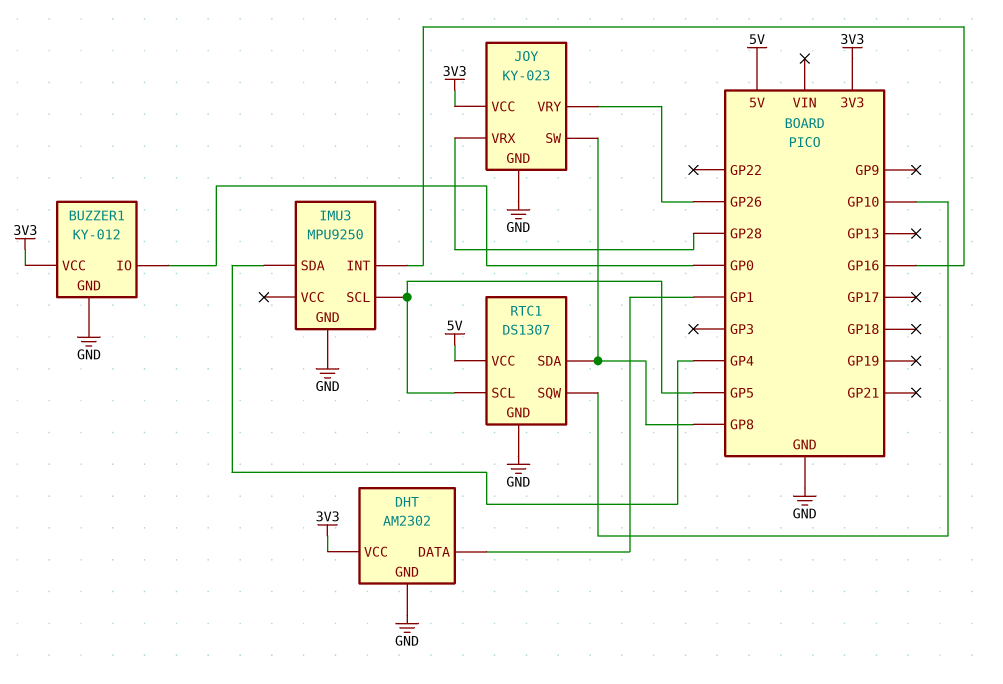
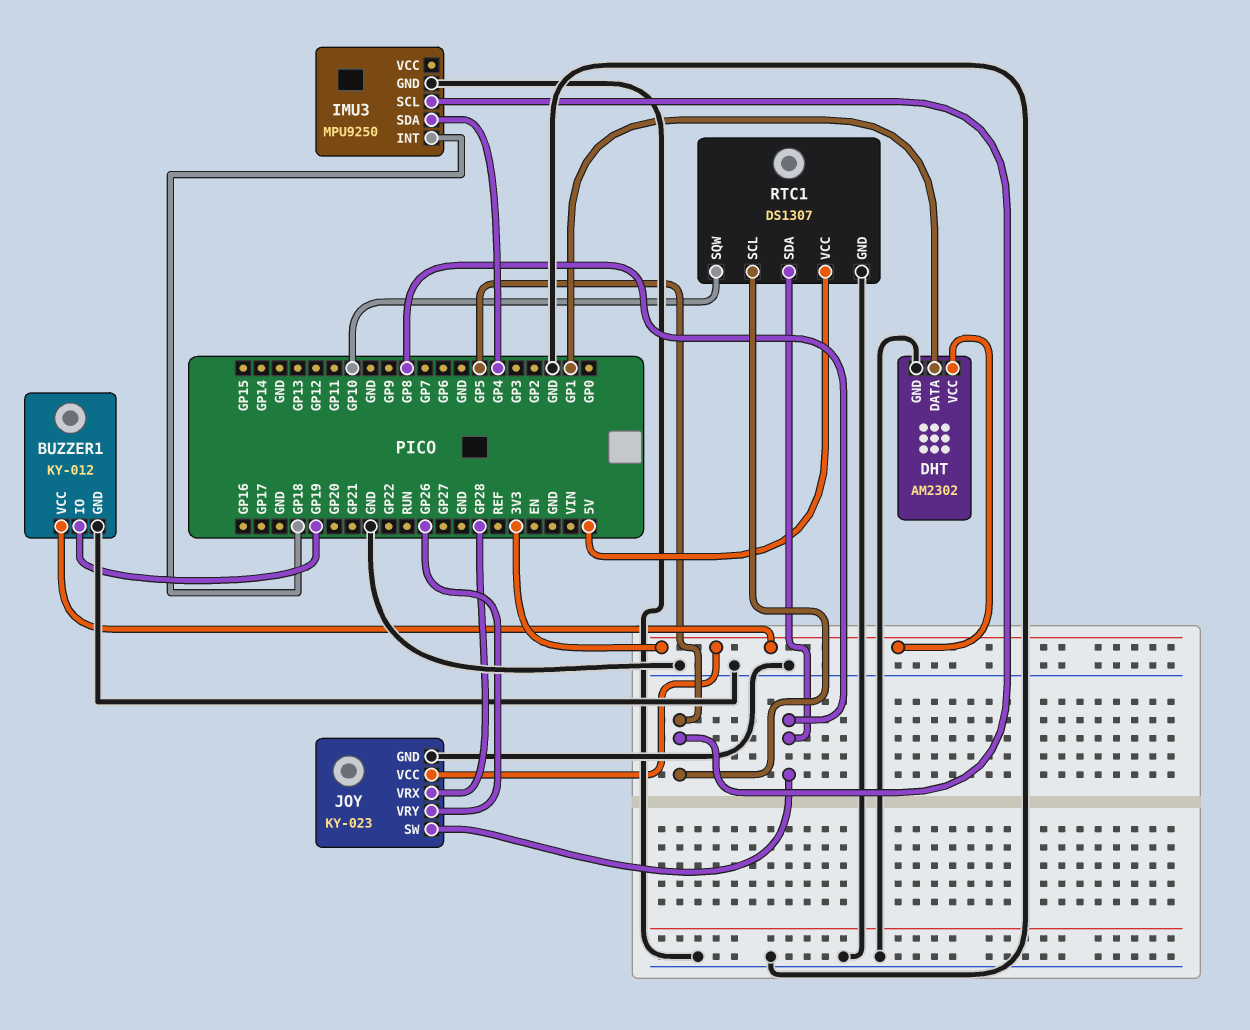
BUZZER1 pin IO: GP0 -> GP19
IMU3 pin INT: GP16 -> GP18

